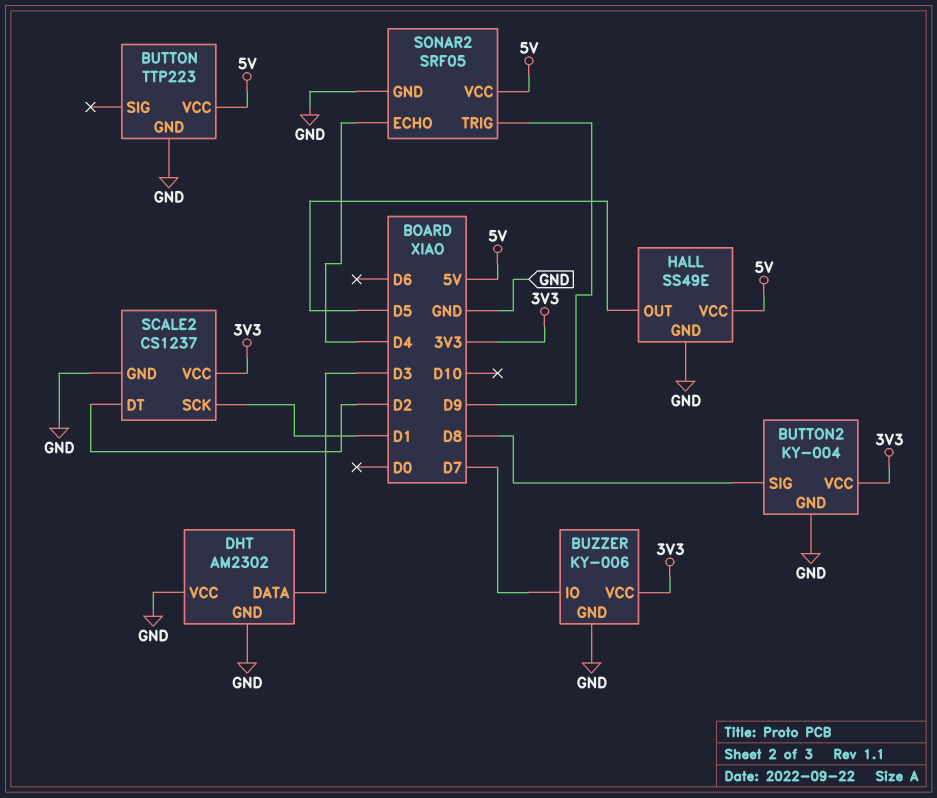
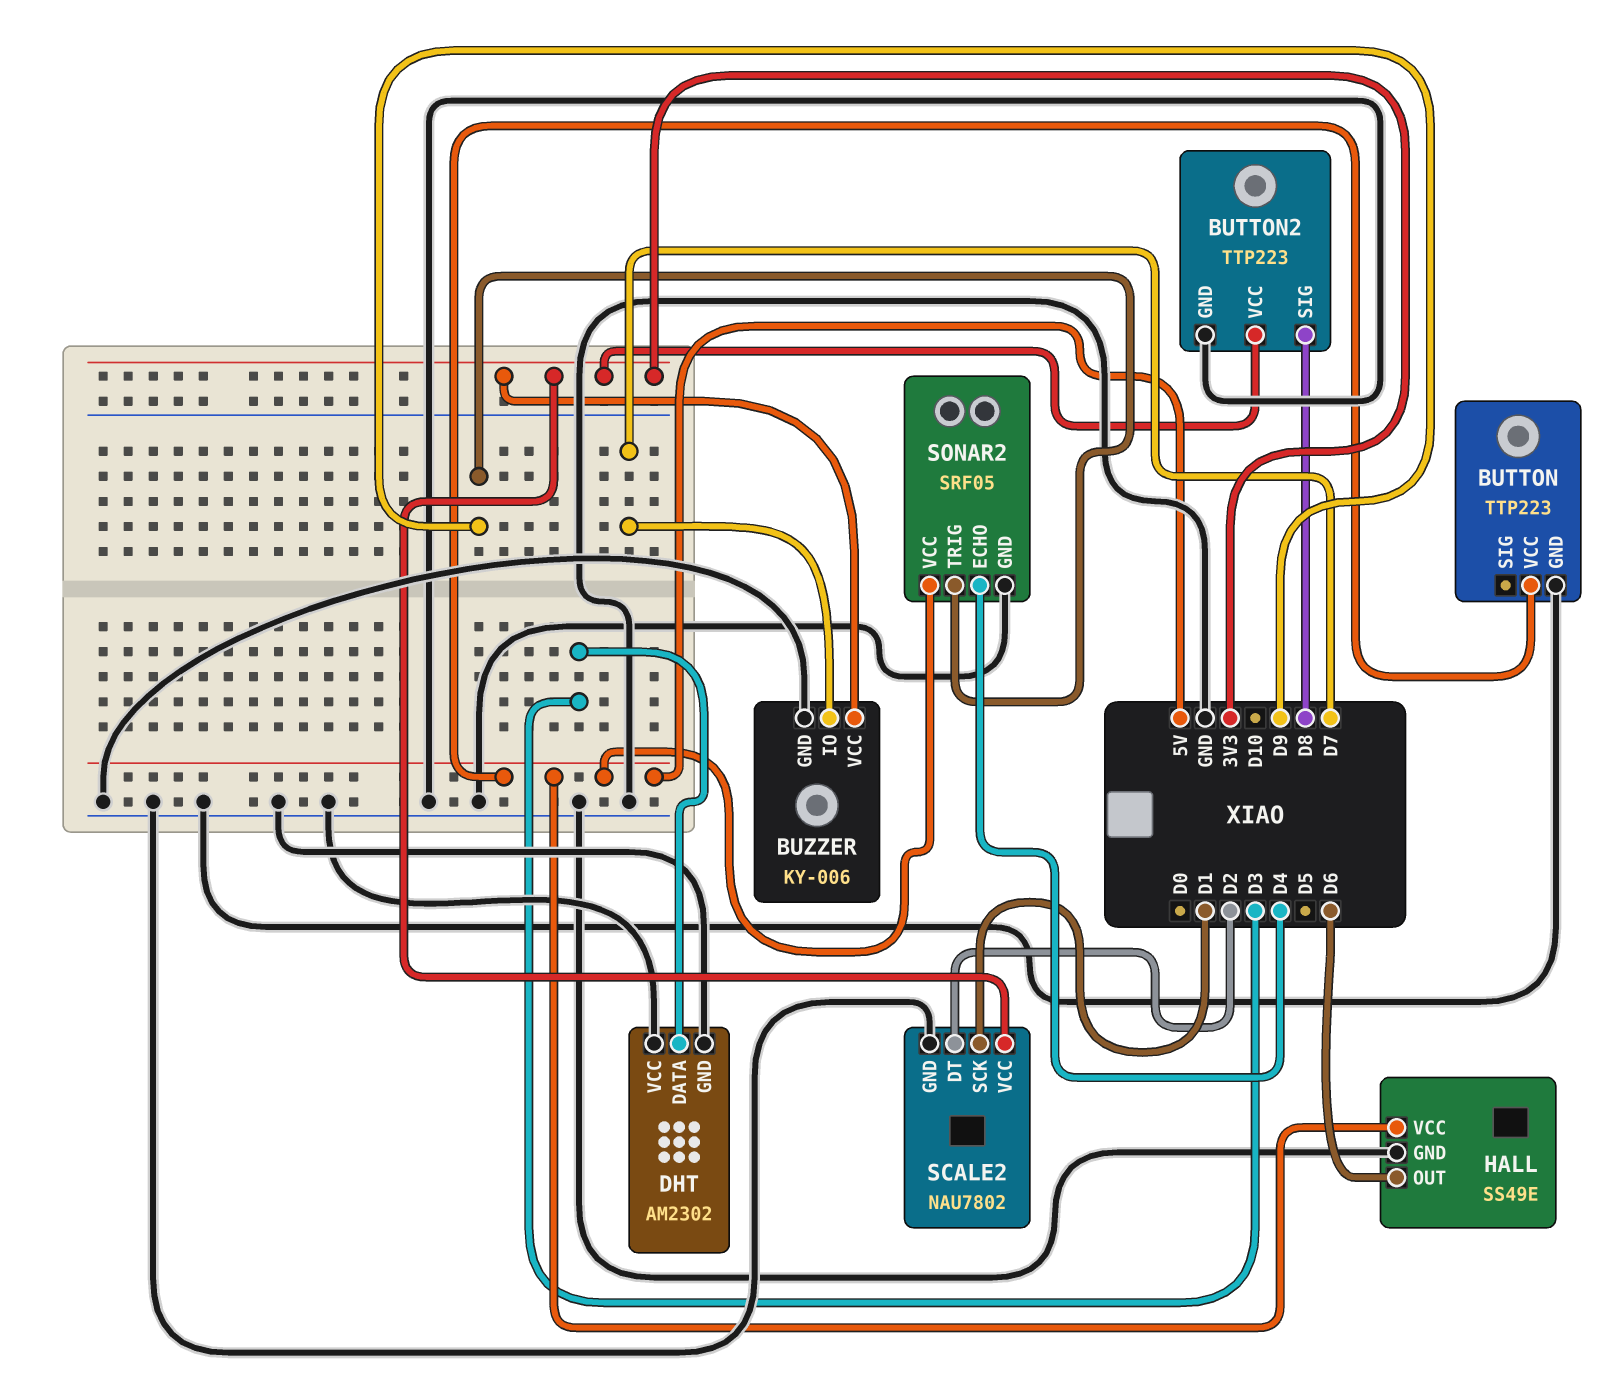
BUTTON2: KY-004 -> TTP223
HALL pin OUT: D5 -> D6
SCALE2: CS1237 -> NAU7802

